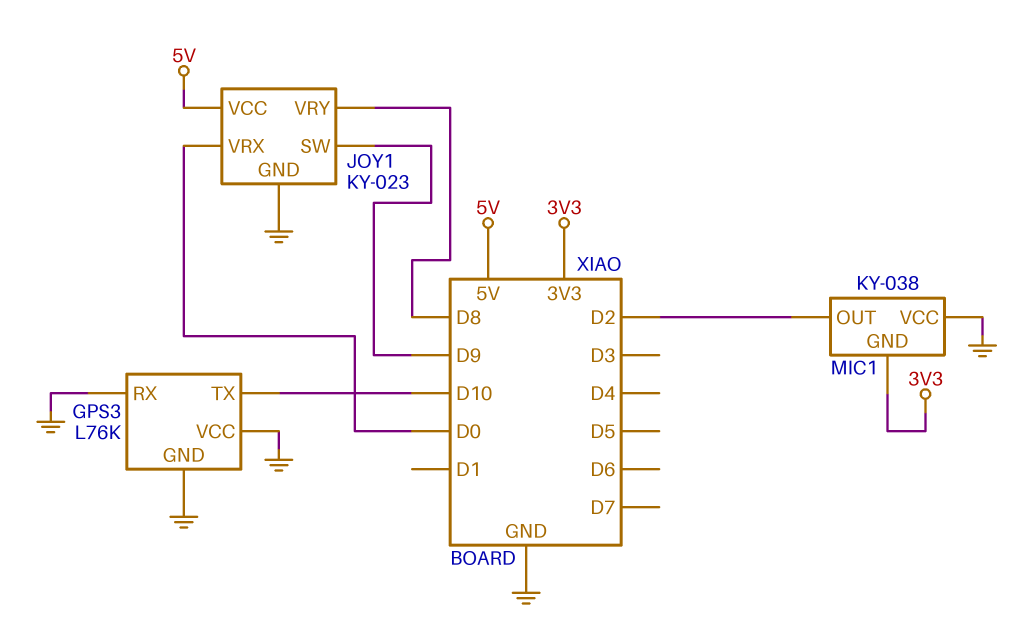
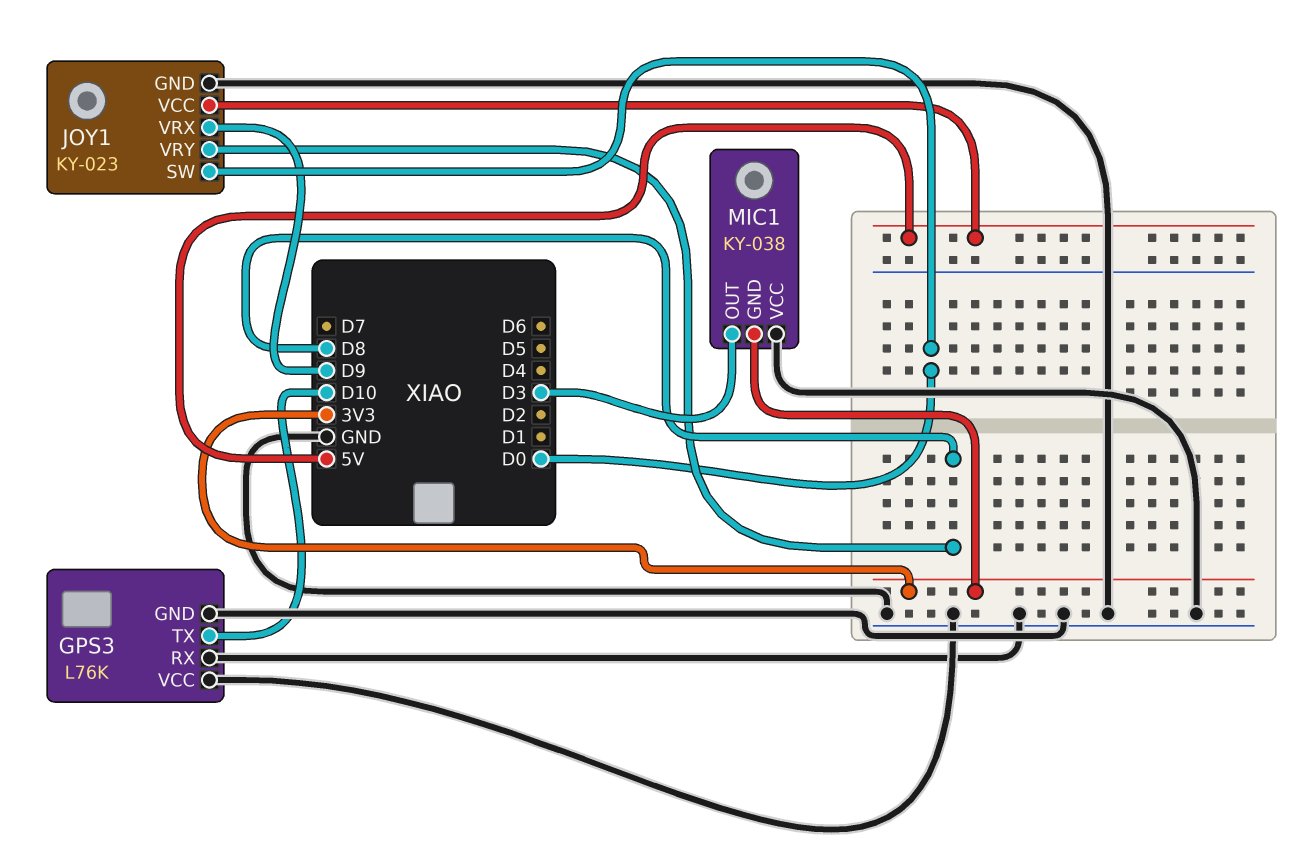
JOY1 pin SW: D9 -> D0
JOY1 pin VRX: D0 -> D9
MIC1 pin OUT: D2 -> D3

